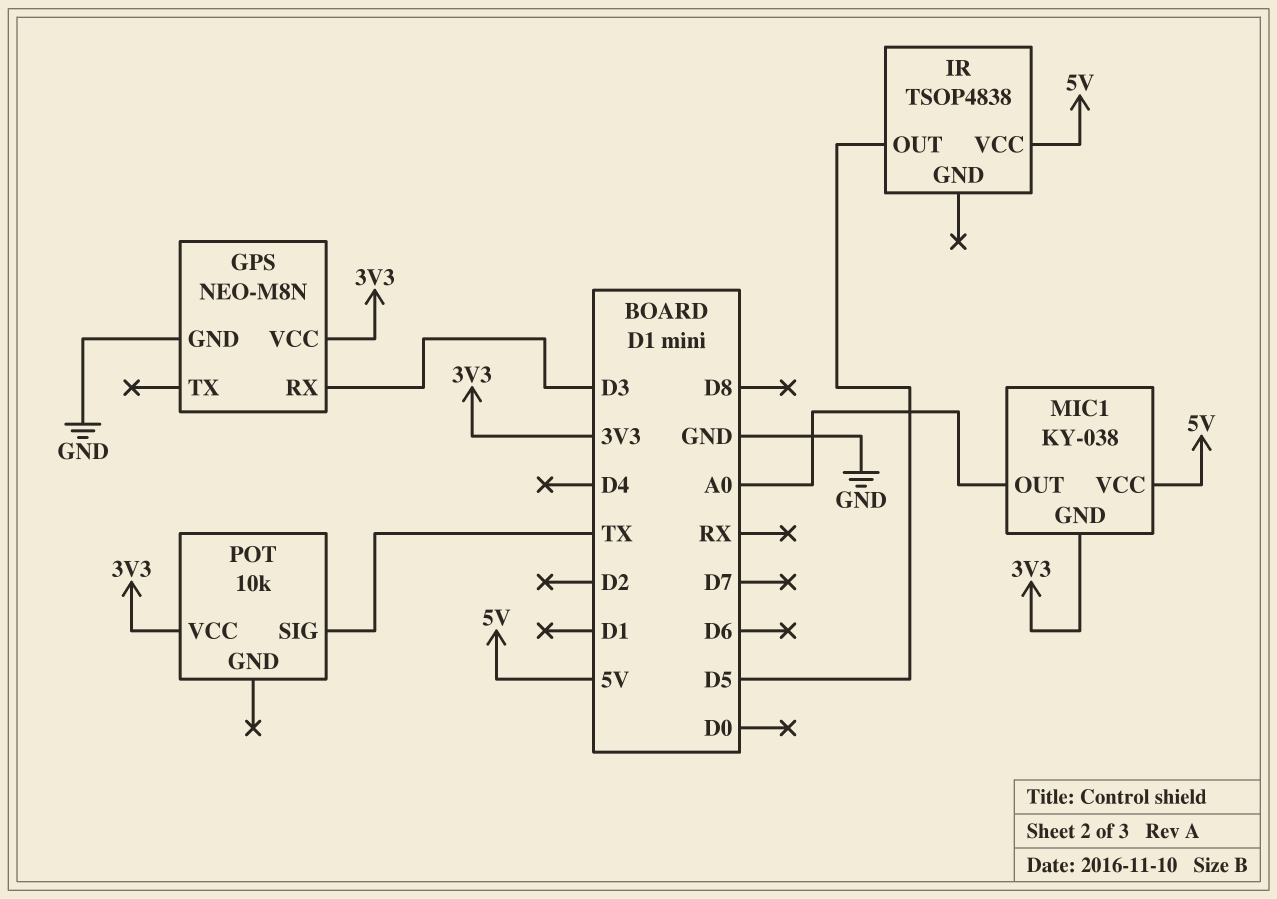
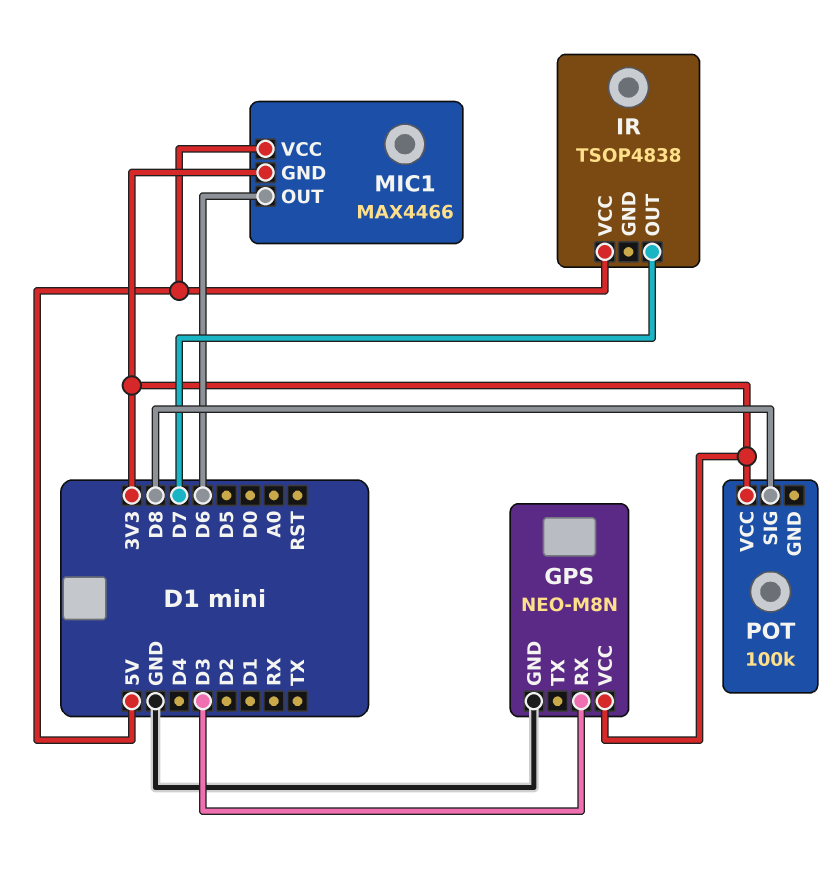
IR pin OUT: D5 -> D7
MIC1: KY-038 -> MAX4466
MIC1 pin OUT: A0 -> D6
POT: 10k -> 100k
POT pin SIG: TX -> D8

